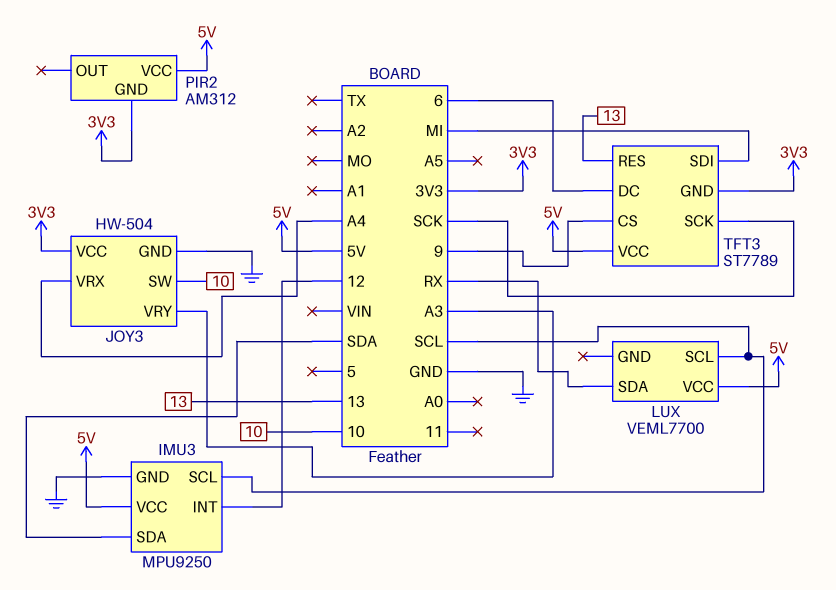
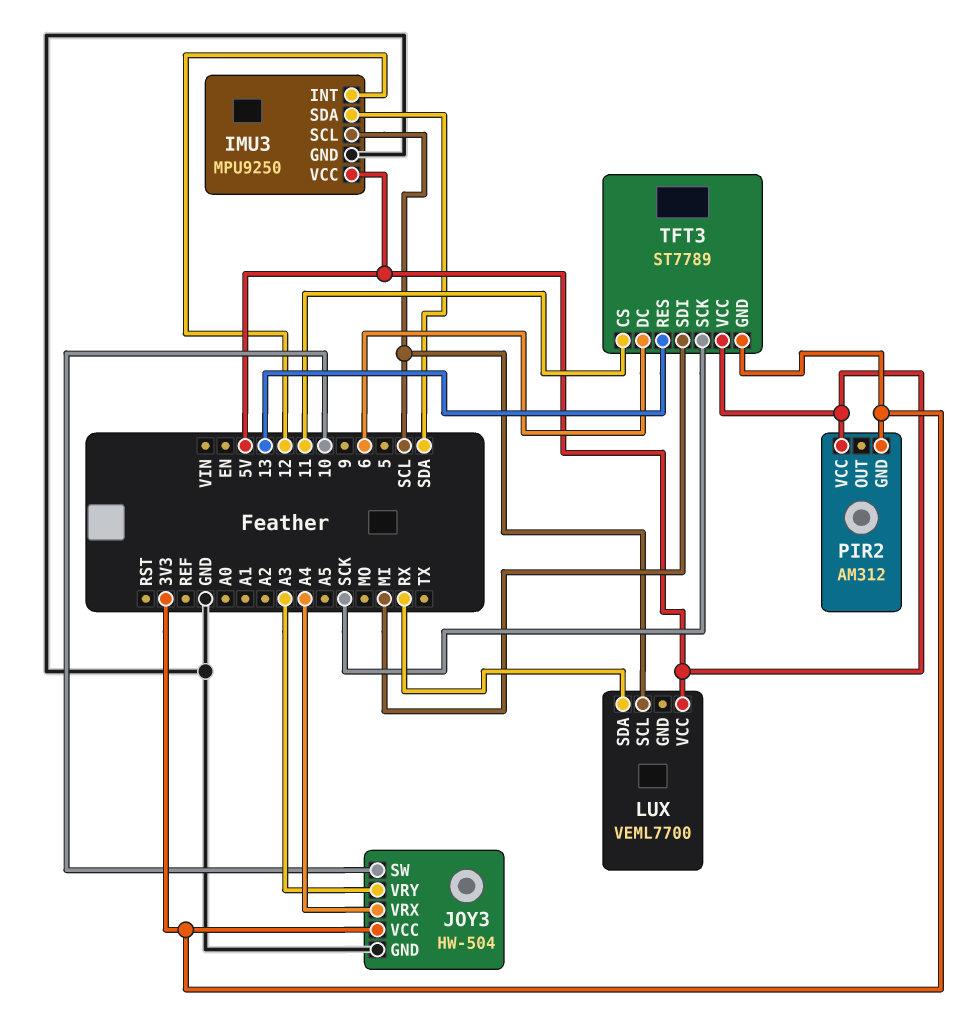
TFT3 pin CS: 9 -> 11

